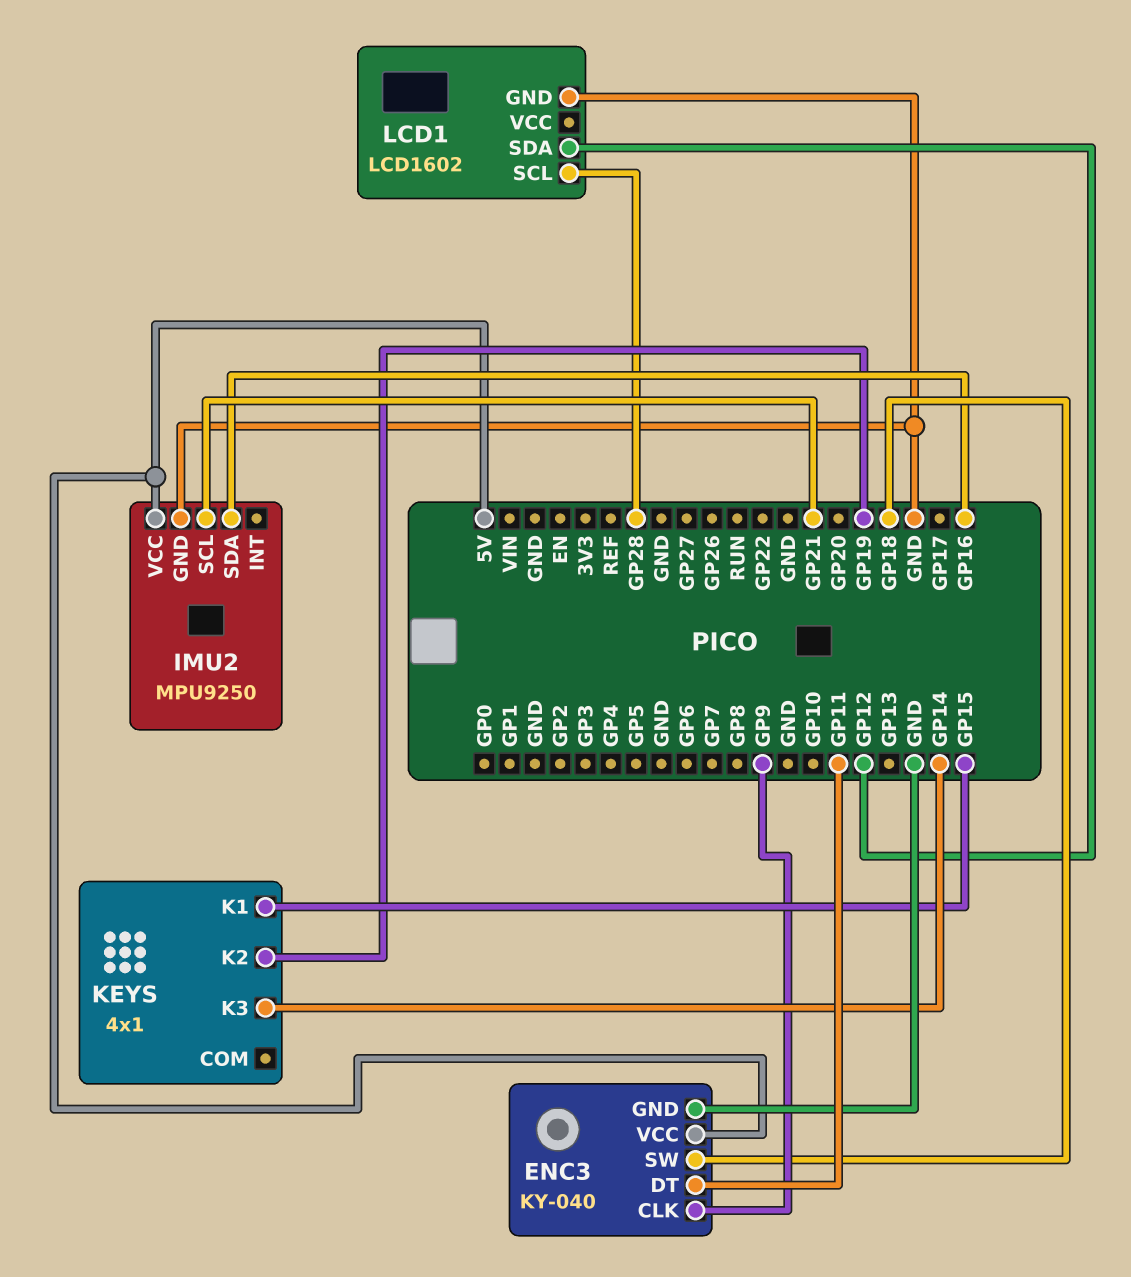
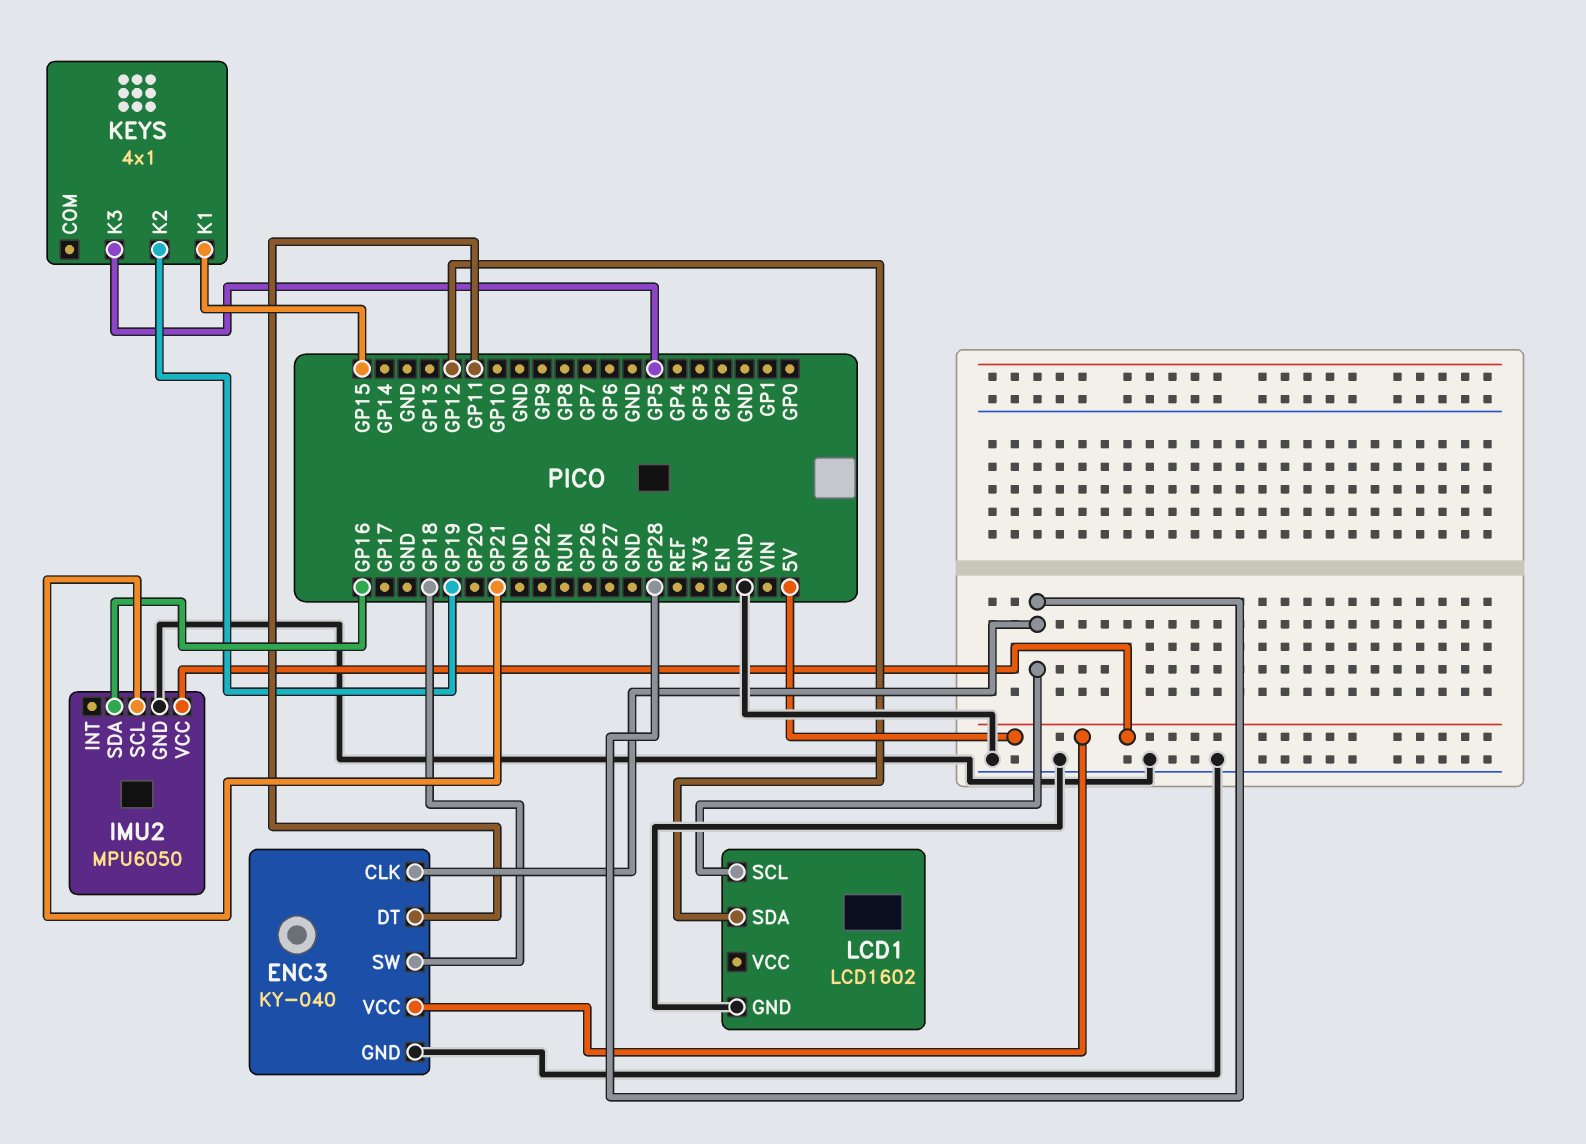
ENC3 pin CLK: GP9 -> GP28
IMU2: MPU9250 -> MPU6050
KEYS pin K3: GP14 -> GP5

